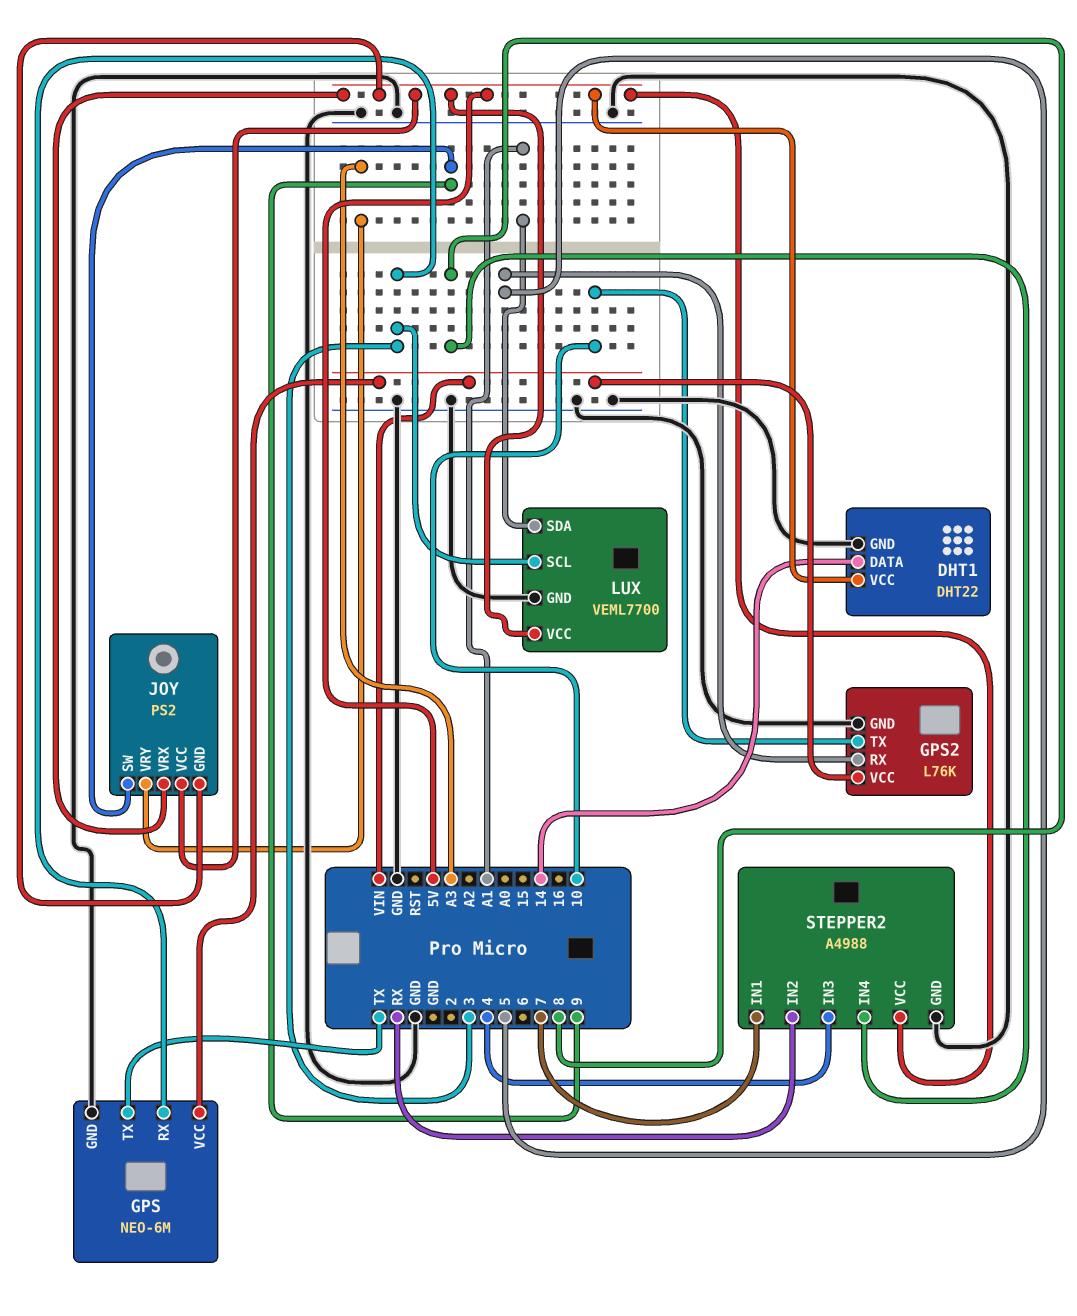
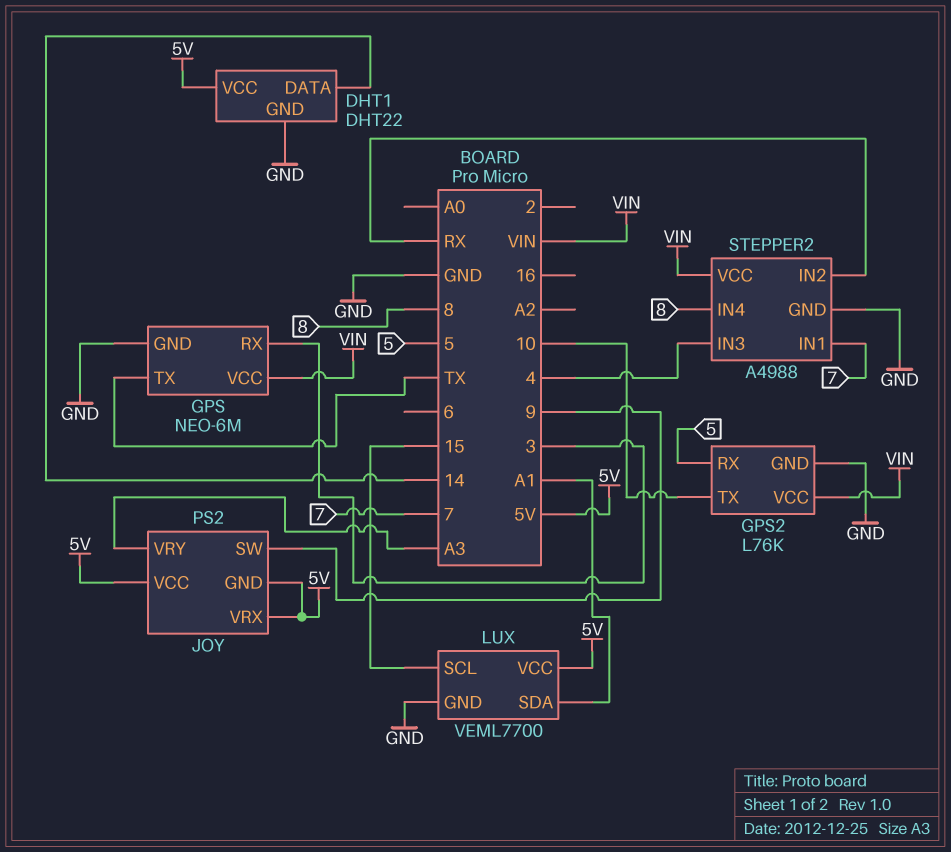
LUX pin SCL: 3 -> 15
STEPPER2 pin VCC: 5V -> VIN

